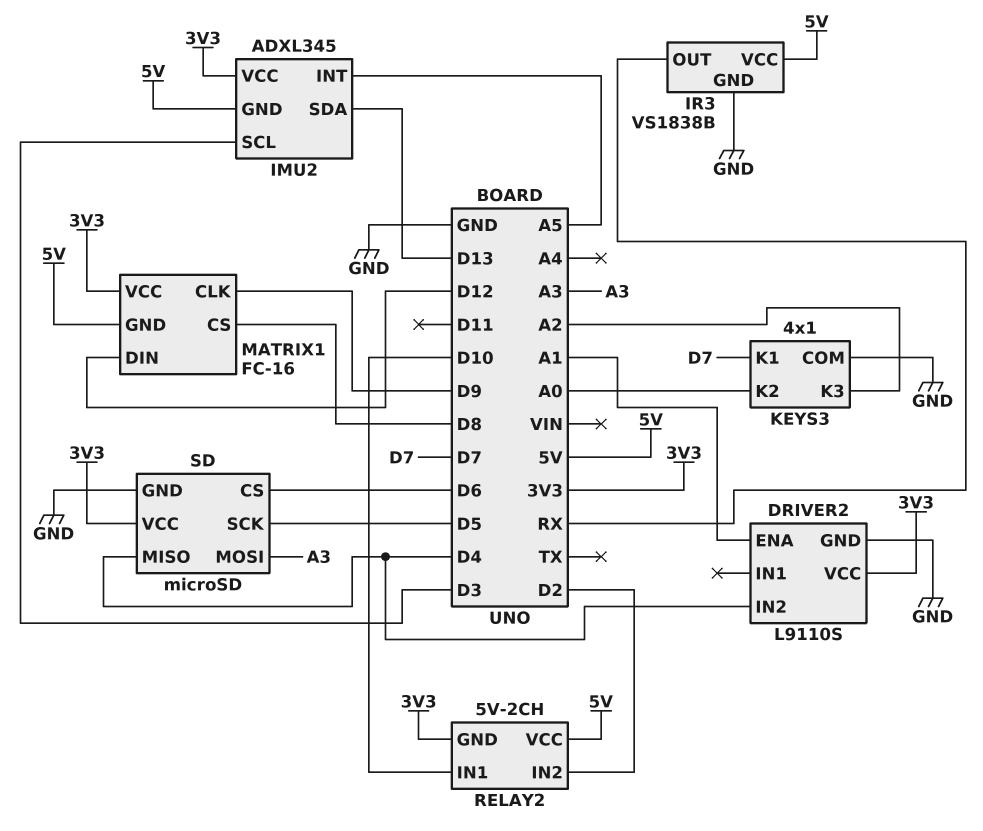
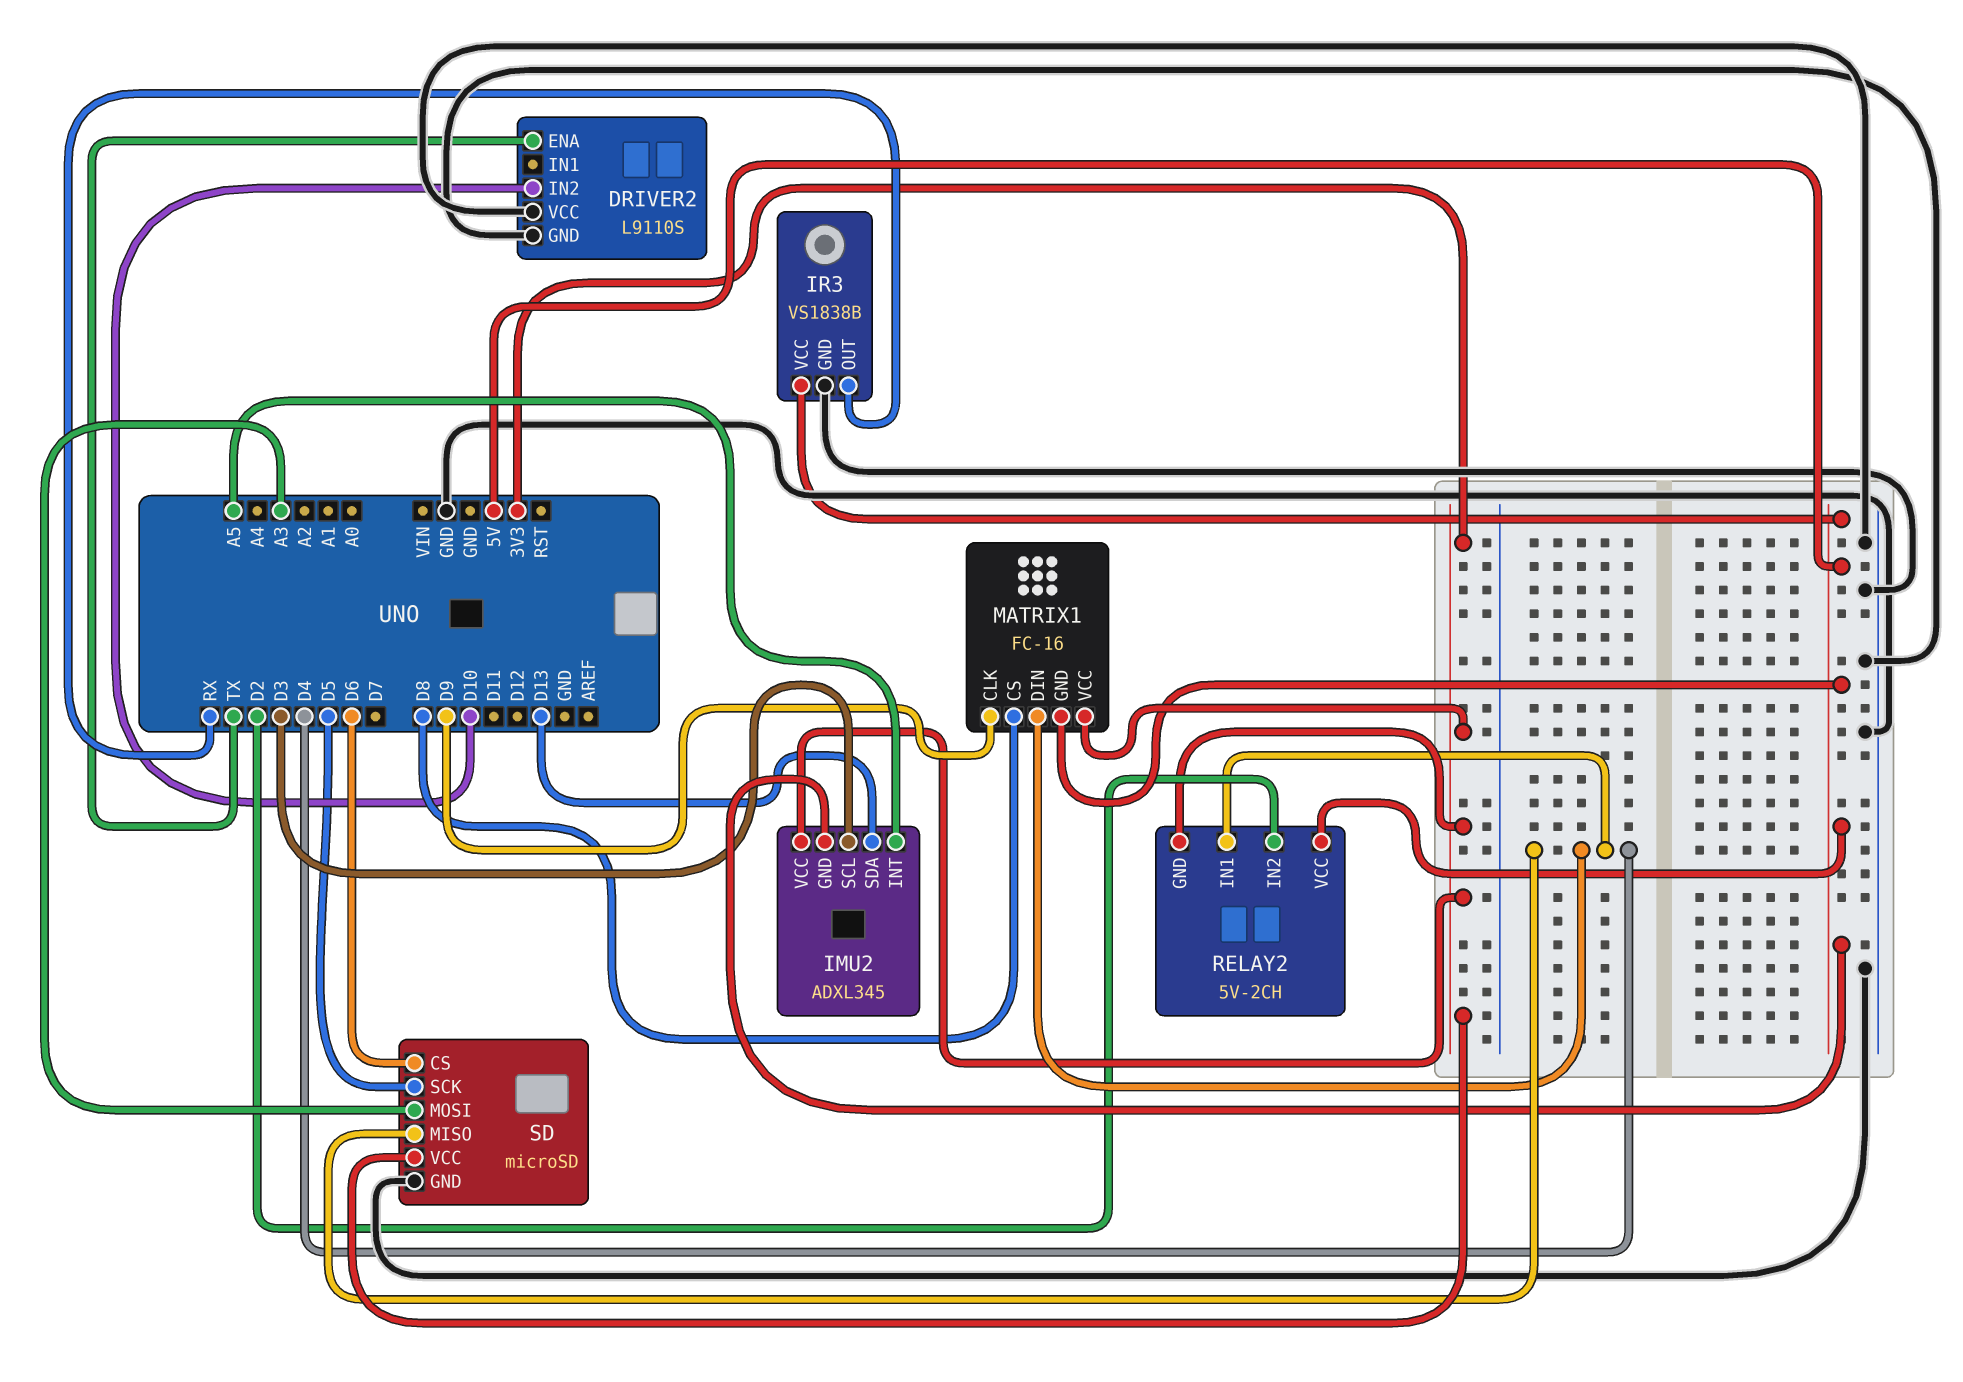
DRIVER2 pin ENA: A1 -> TX
DRIVER2 pin IN2: D4 -> D10
DRIVER2 pin VCC: 3V3 -> GND
KEYS3: 4x1 -> none
KEYS3 pin COM: GND -> none
KEYS3 pin K1: D7 -> none
KEYS3 pin K2: A0 -> none
KEYS3 pin K3: A2 -> none
MATRIX1 pin DIN: D12 -> D4
RELAY2 pin IN1: D10 -> D4

